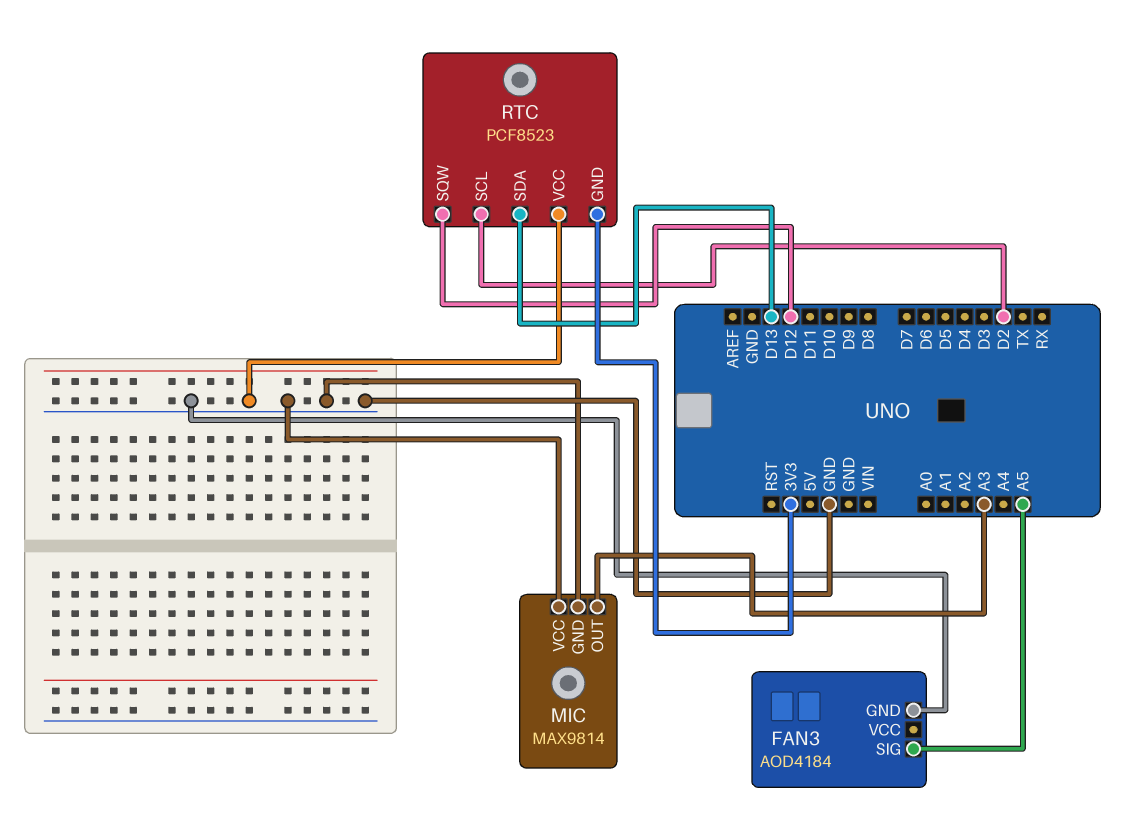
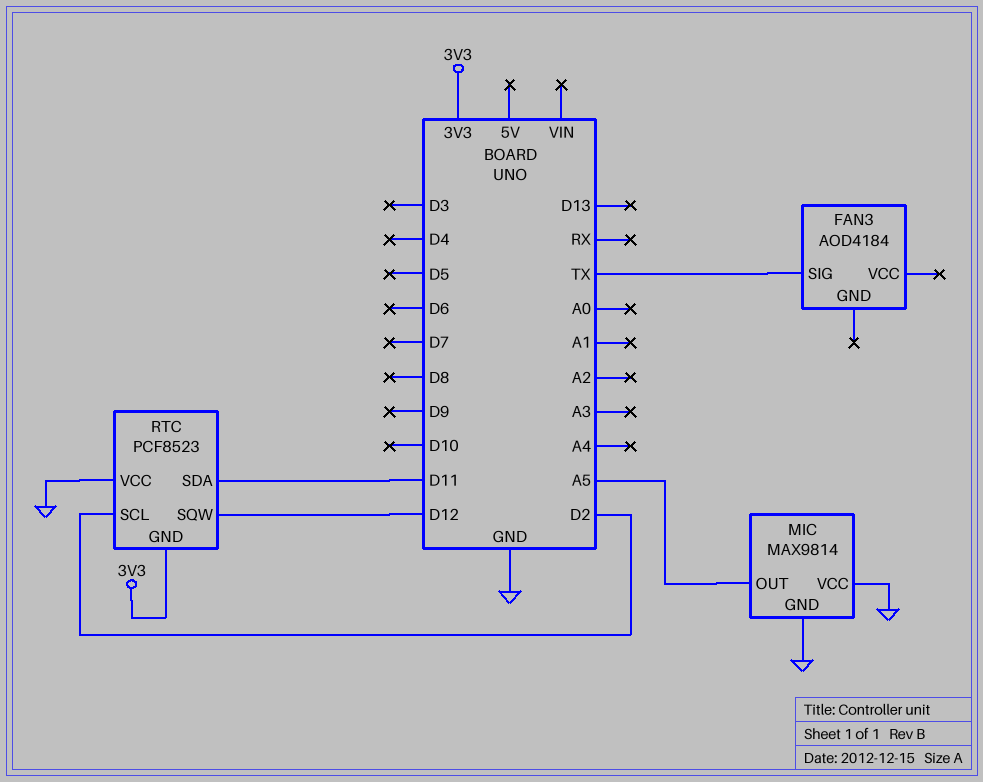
FAN3 pin GND: GND -> none
FAN3 pin SIG: A5 -> TX
MIC pin OUT: A3 -> A5
RTC pin SDA: D13 -> D11

